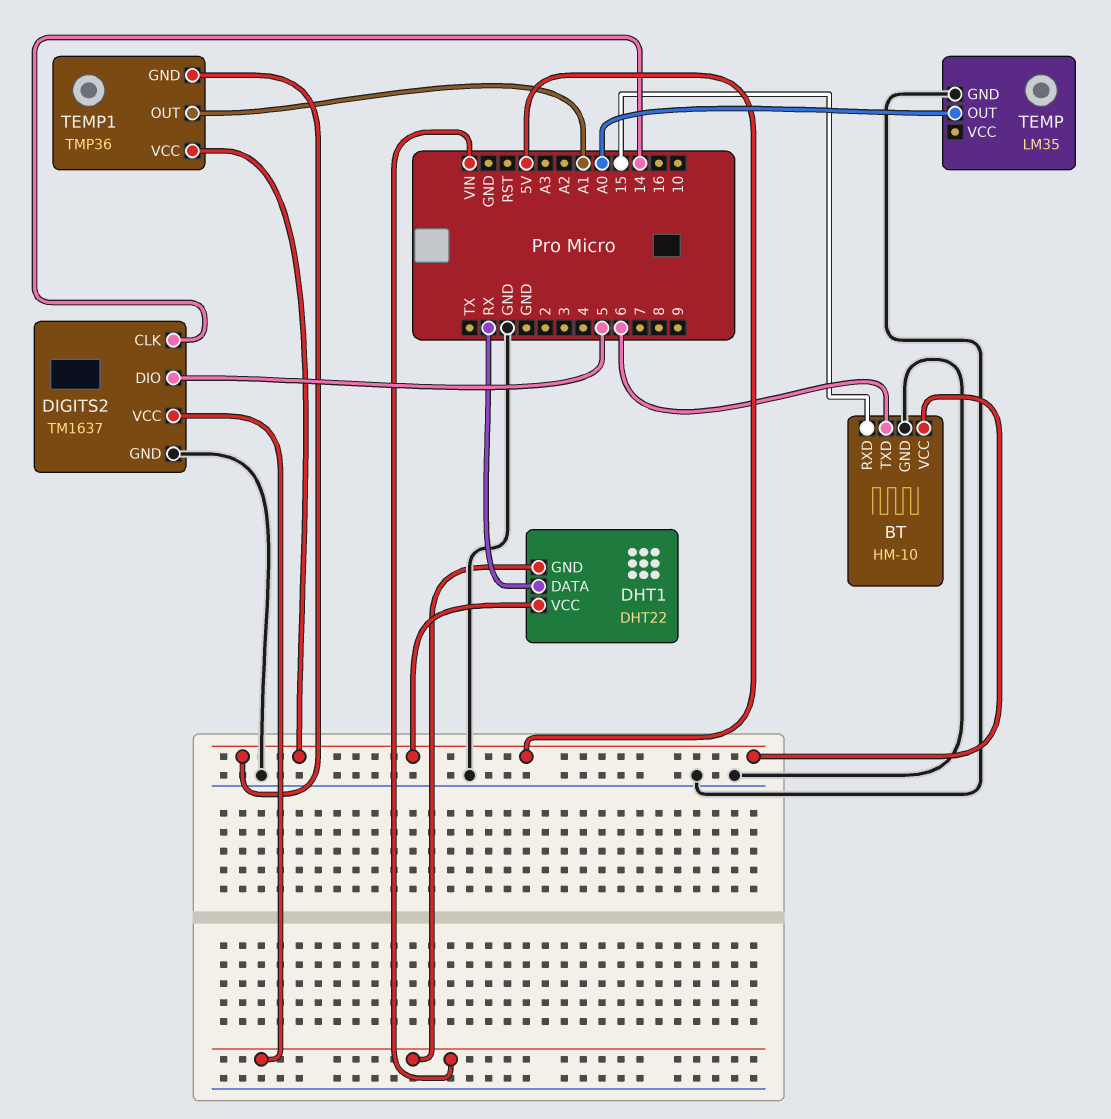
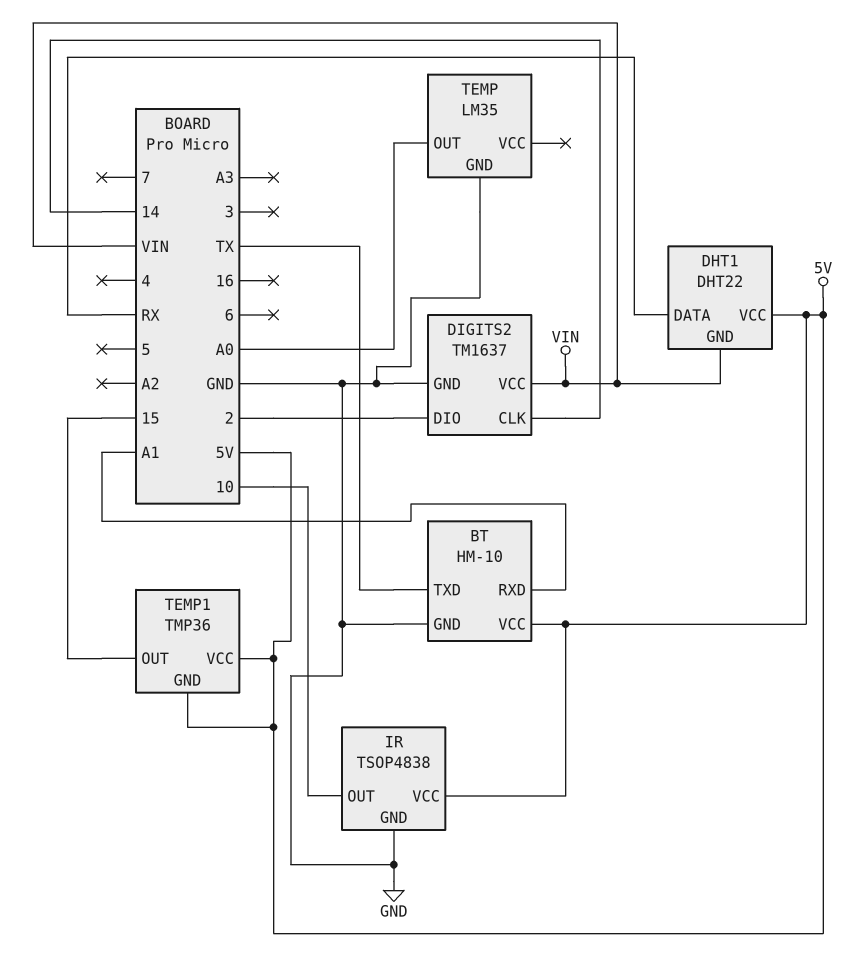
BT pin RXD: 15 -> A1
BT pin TXD: 6 -> TX
DIGITS2 pin DIO: 5 -> 2
IR: none -> TSOP4838
IR pin GND: none -> GND
IR pin OUT: none -> 10
IR pin VCC: none -> 5V
TEMP1 pin OUT: A1 -> 15

